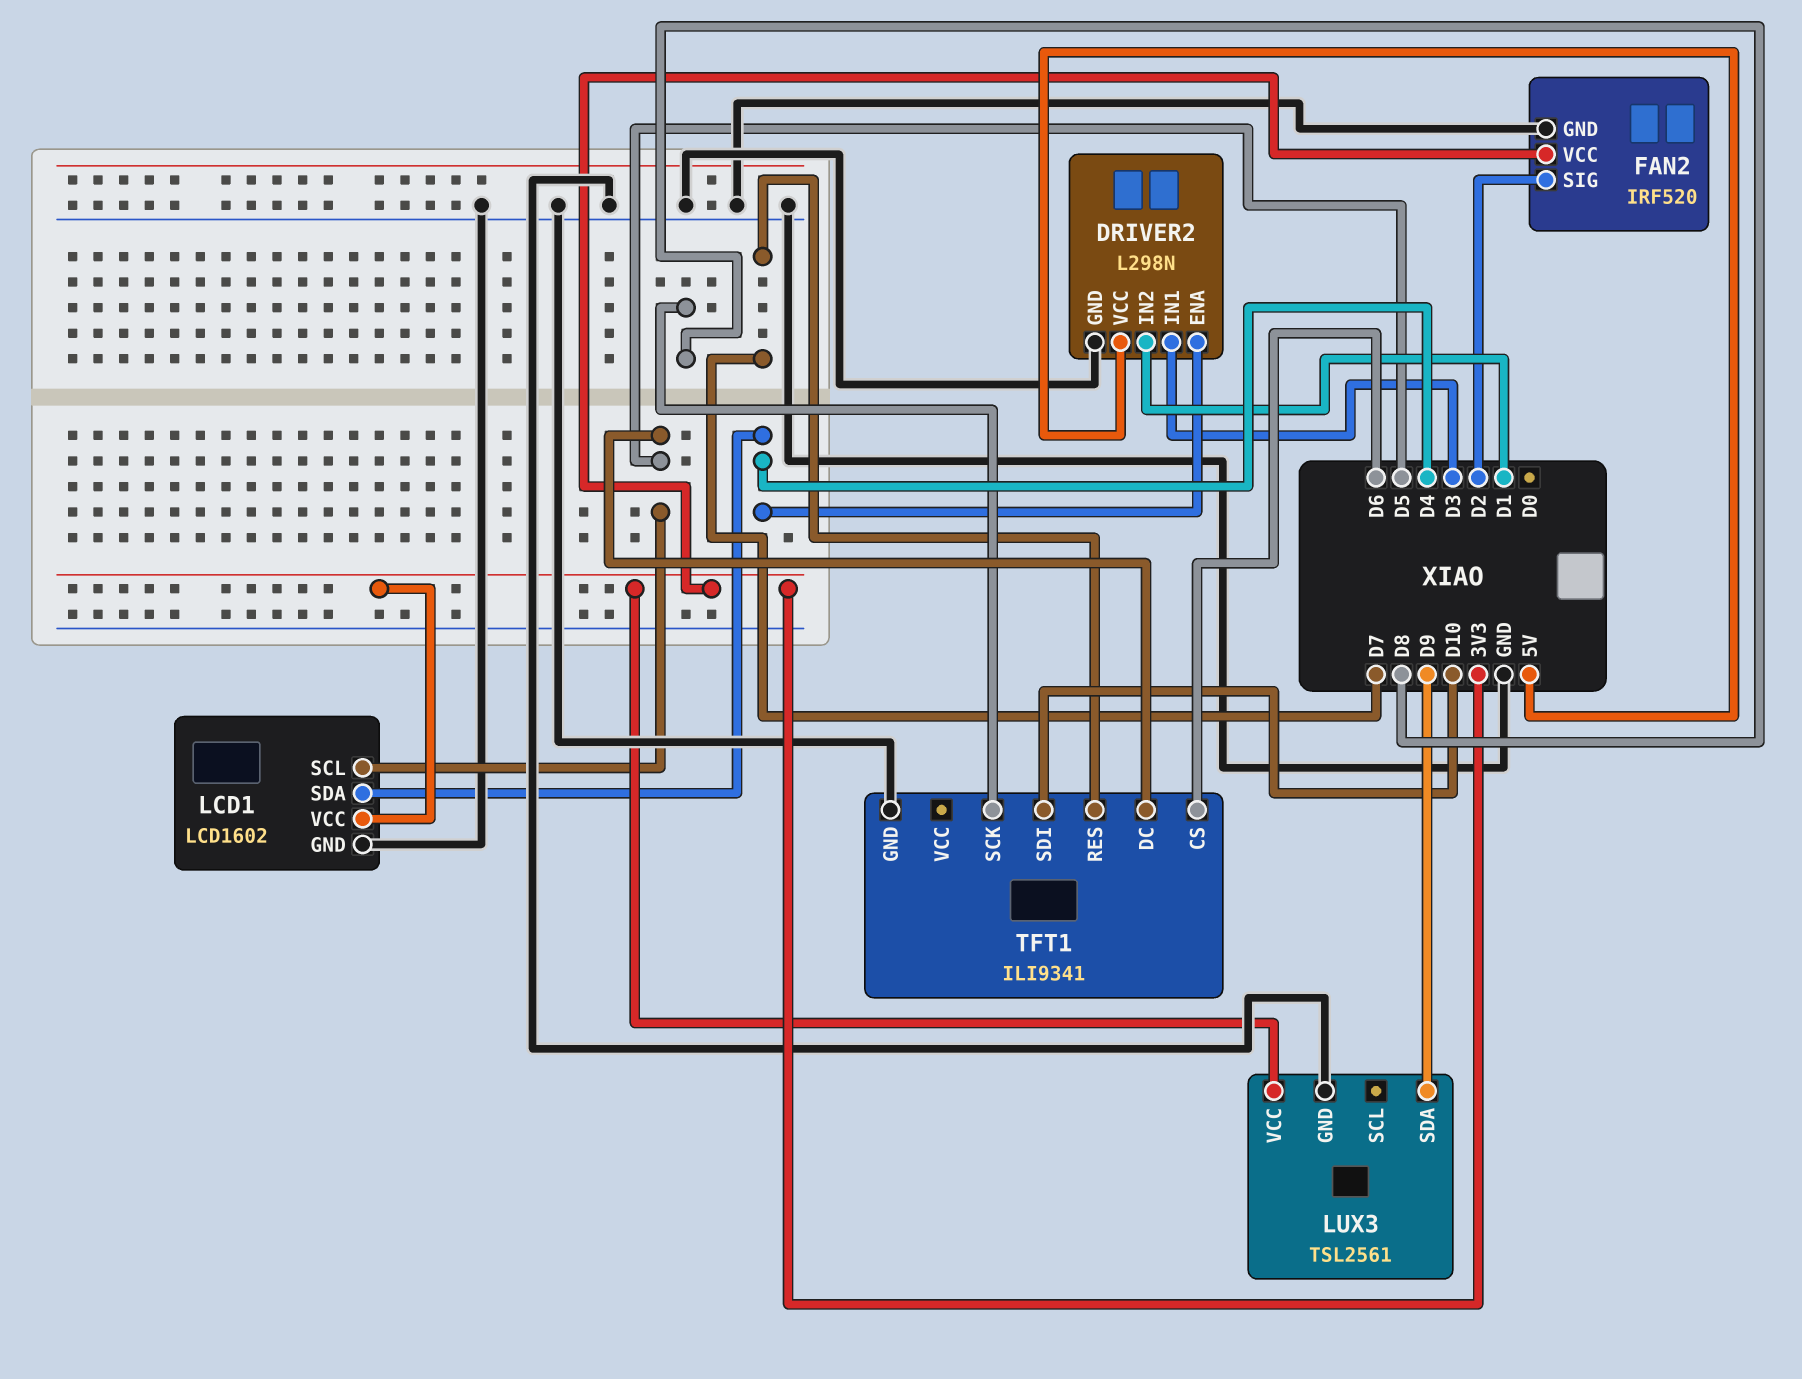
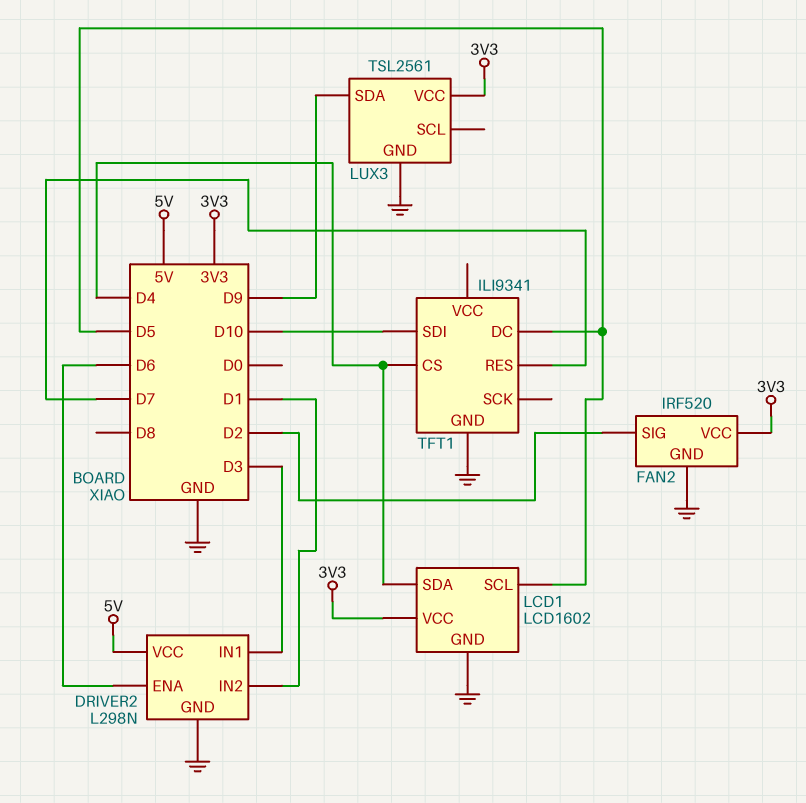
DRIVER2 pin ENA: D4 -> D6
TFT1 pin CS: D6 -> D4
TFT1 pin SCK: D8 -> none

